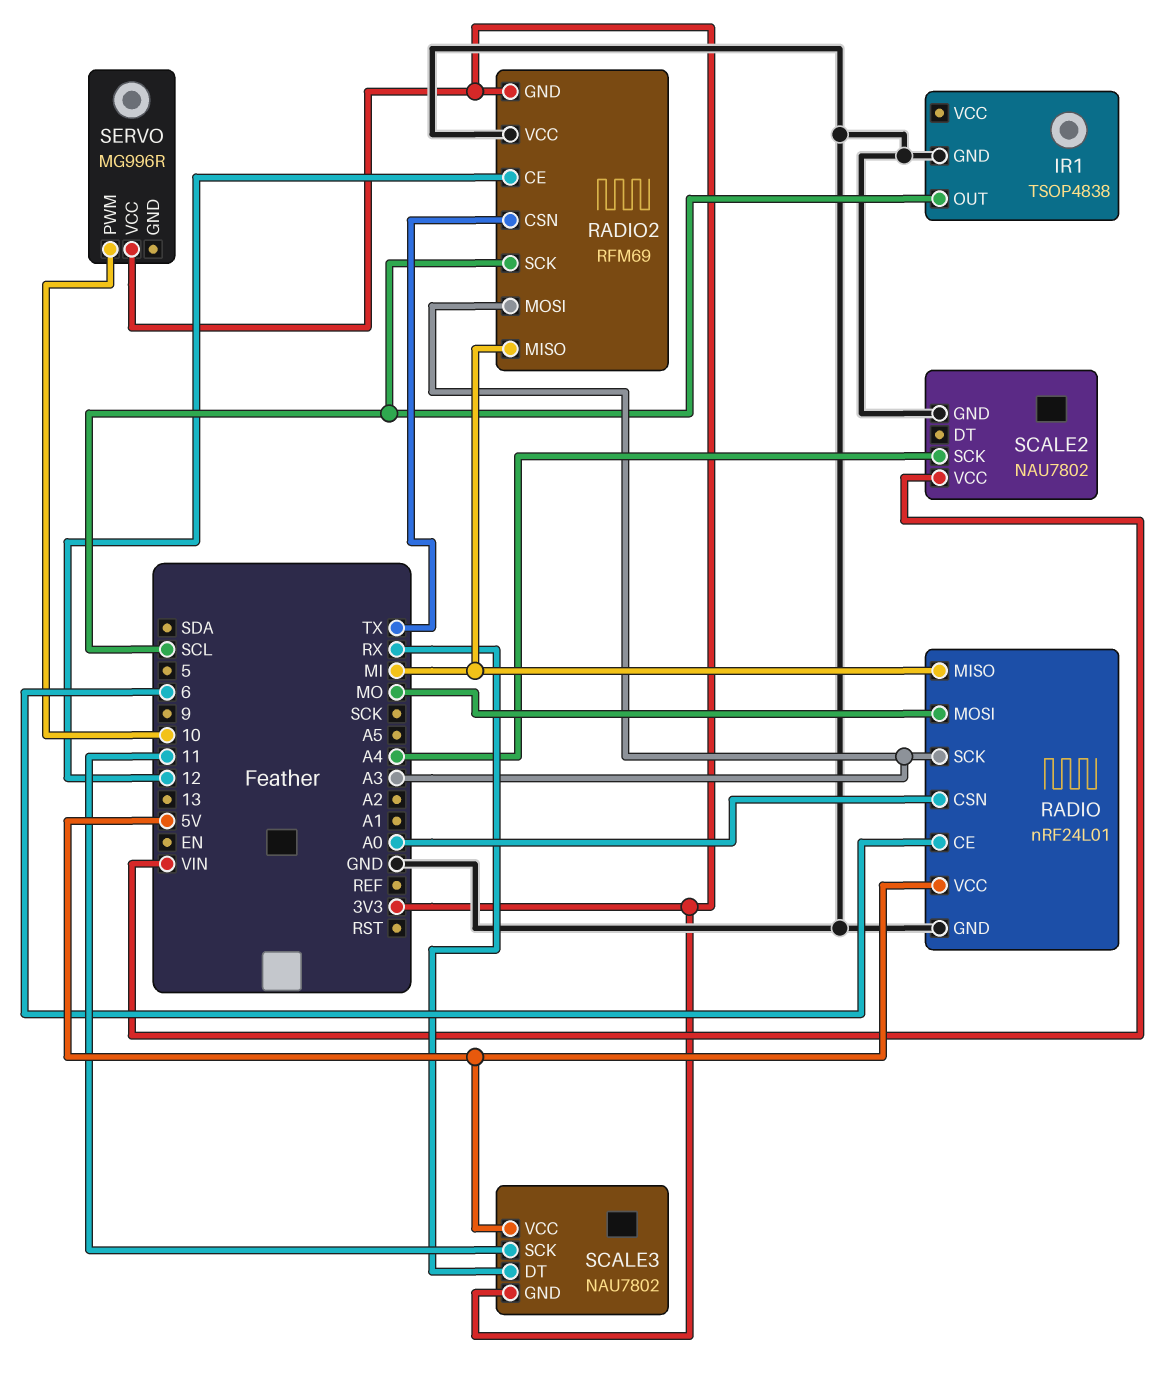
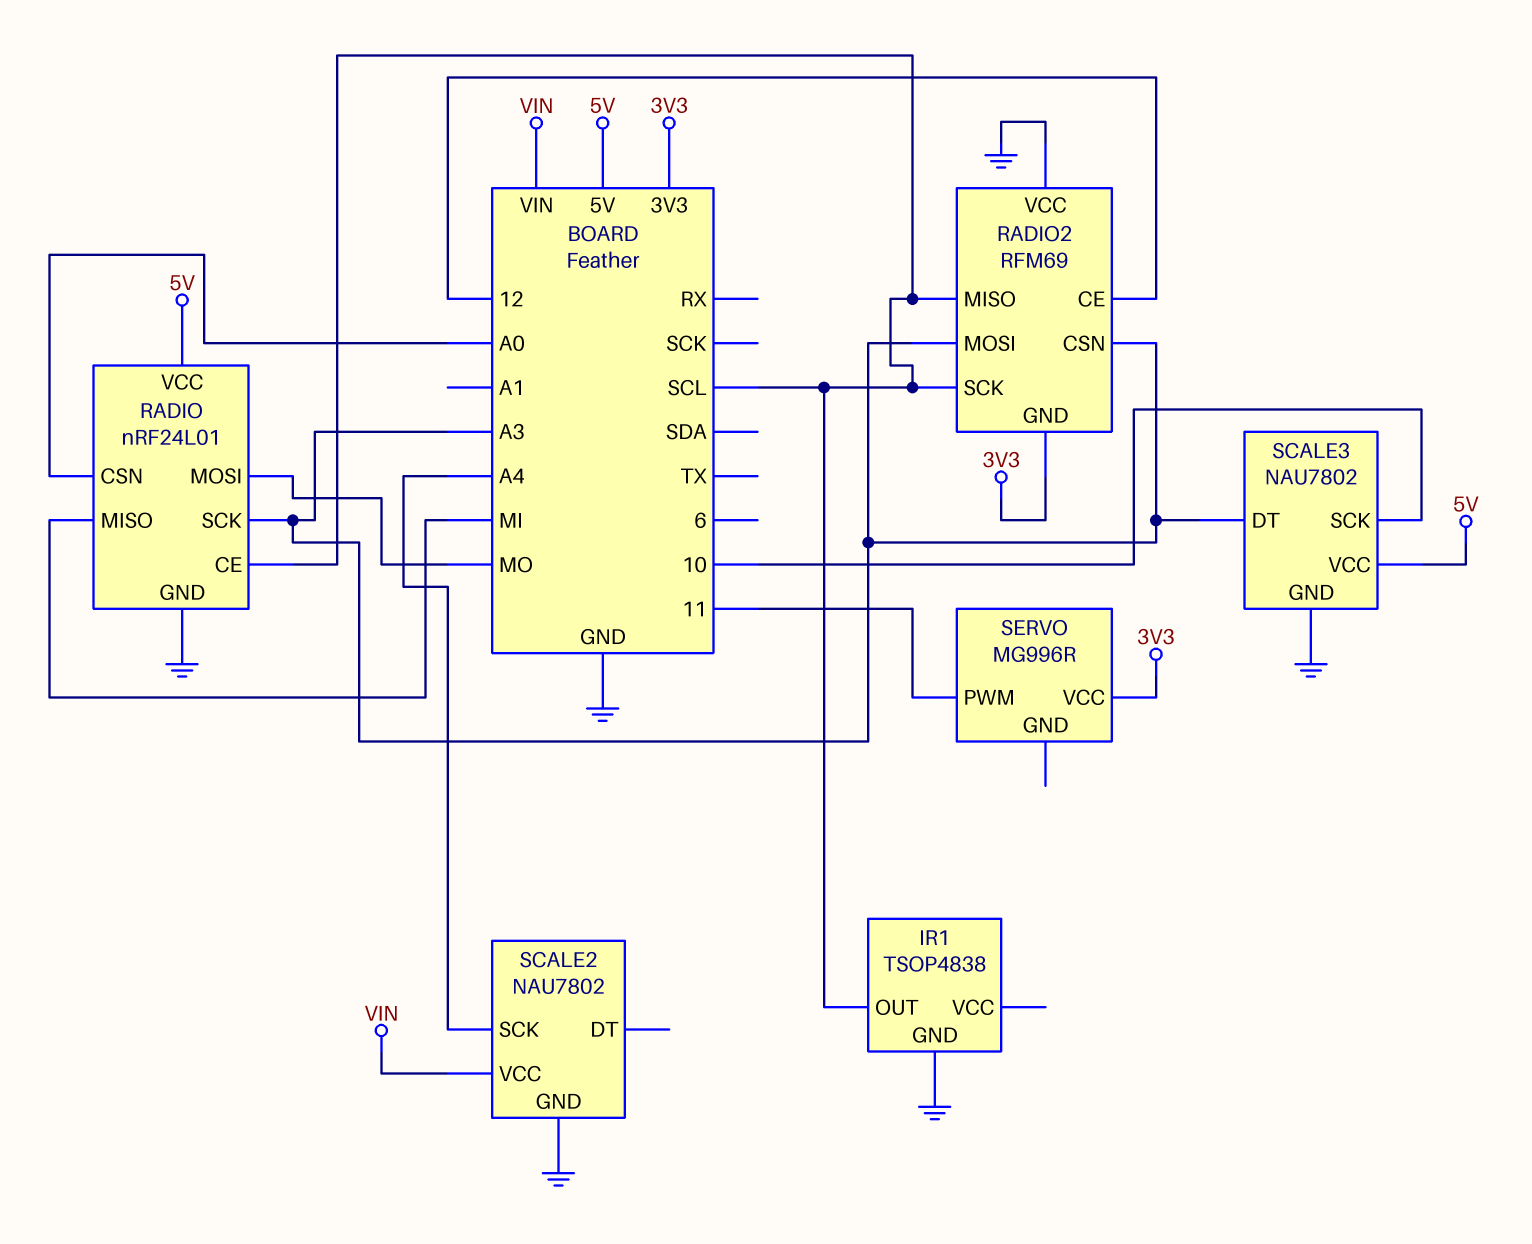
RADIO pin CE: 6 -> SCL
RADIO2 pin CSN: TX -> A3
RADIO2 pin MISO: MI -> SCL
SCALE3 pin DT: RX -> A3
SCALE3 pin GND: 3V3 -> GND
SCALE3 pin SCK: 11 -> 10
SERVO pin PWM: 10 -> 11

